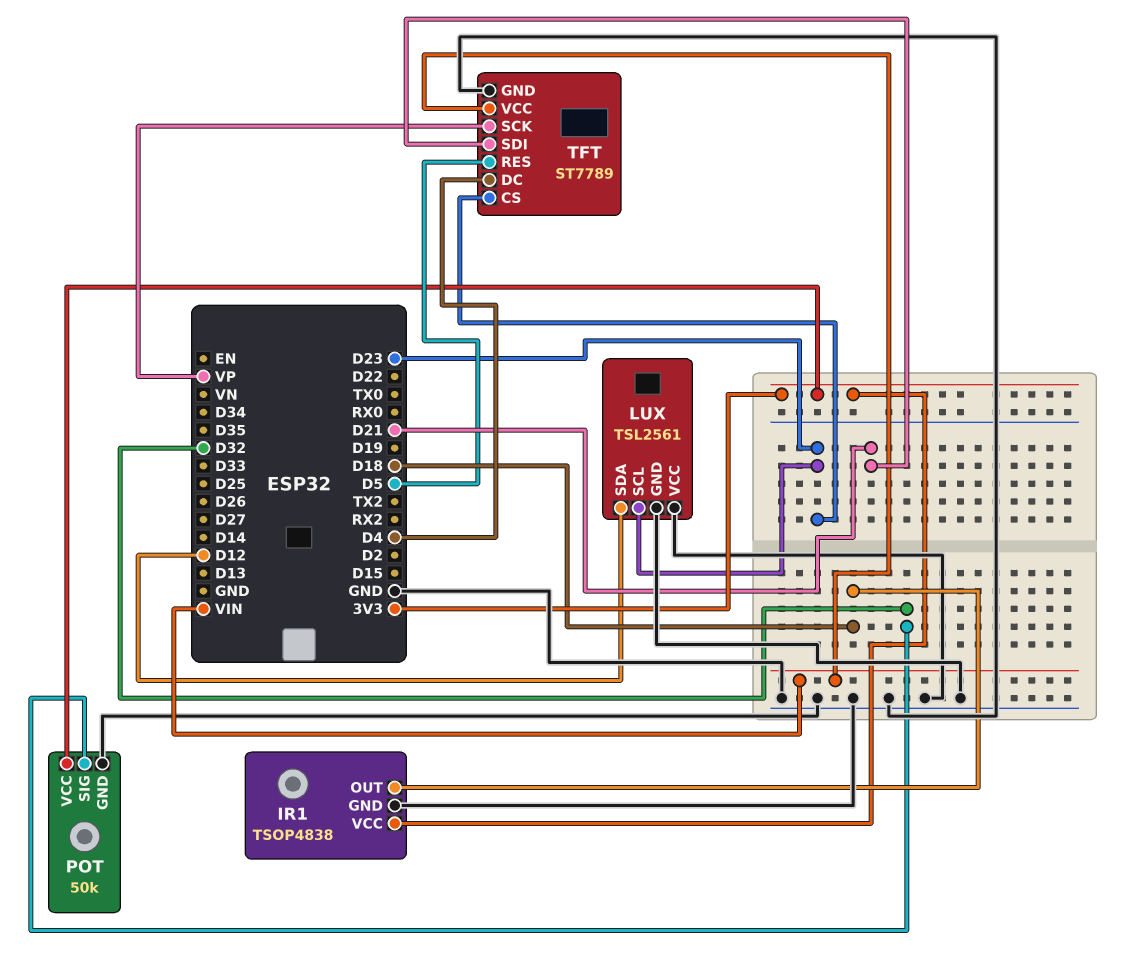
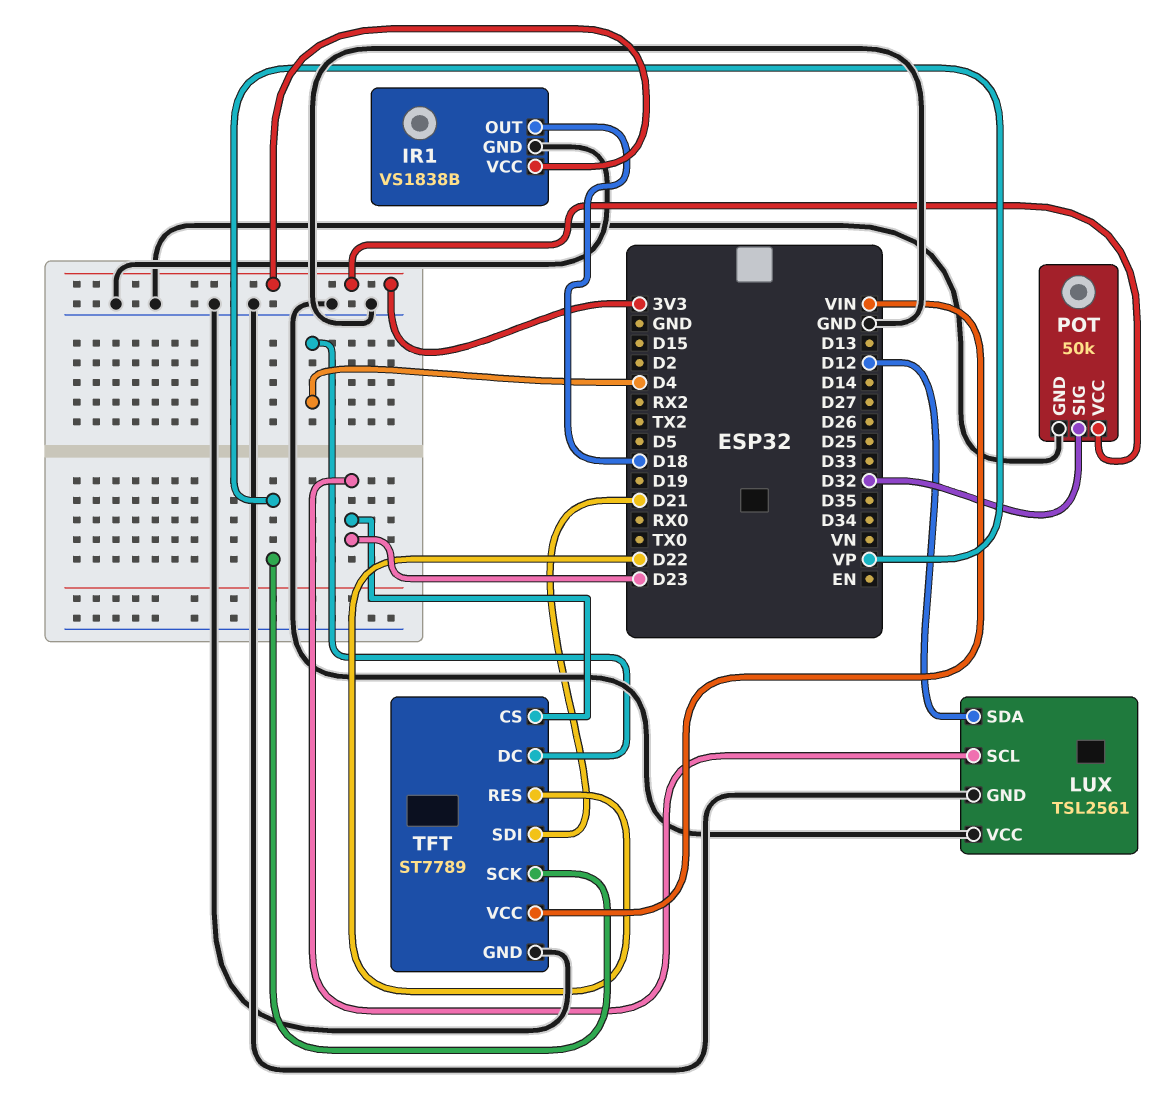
IR1: TSOP4838 -> VS1838B
TFT pin RES: D5 -> D22

